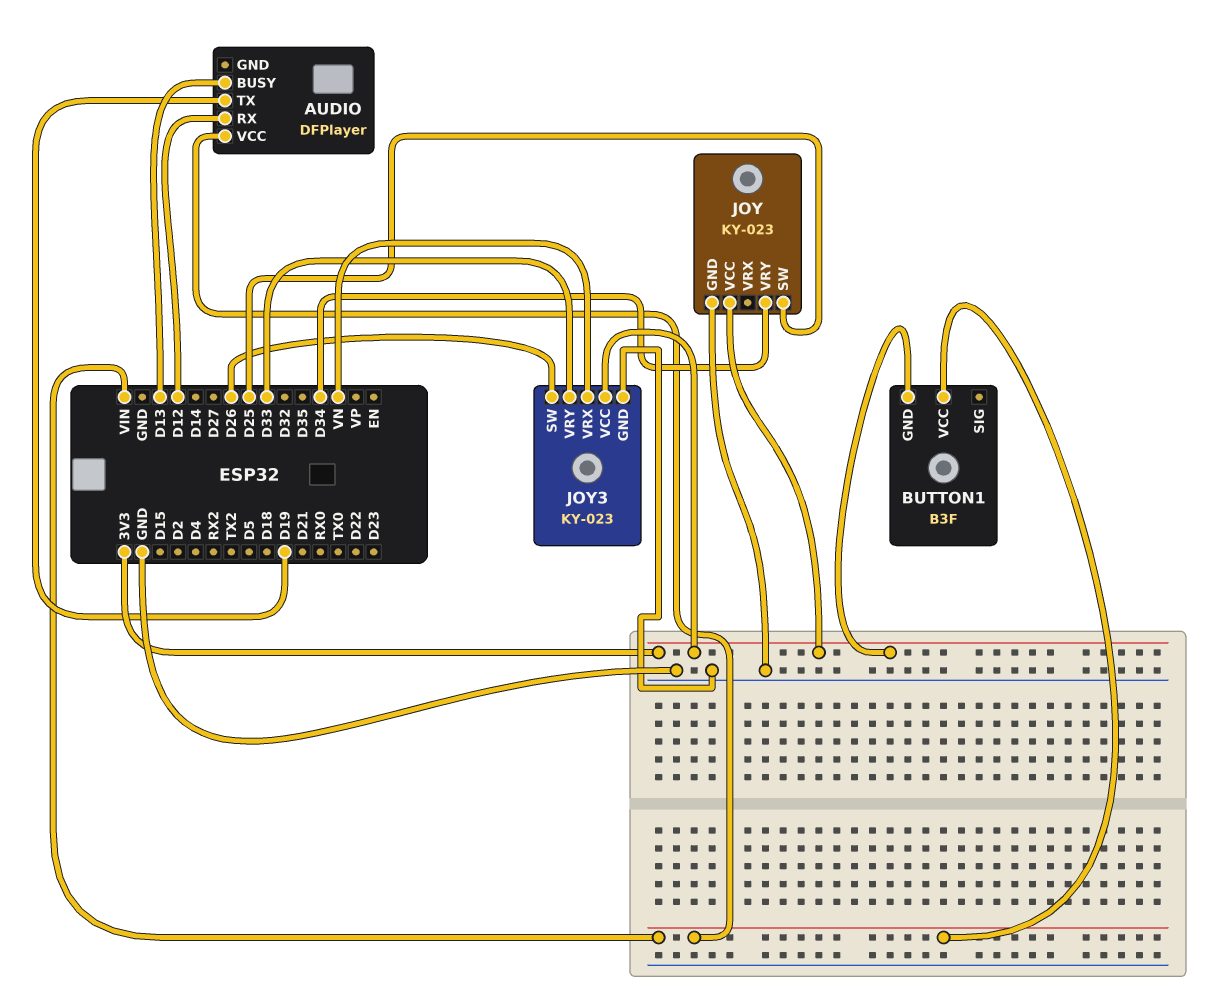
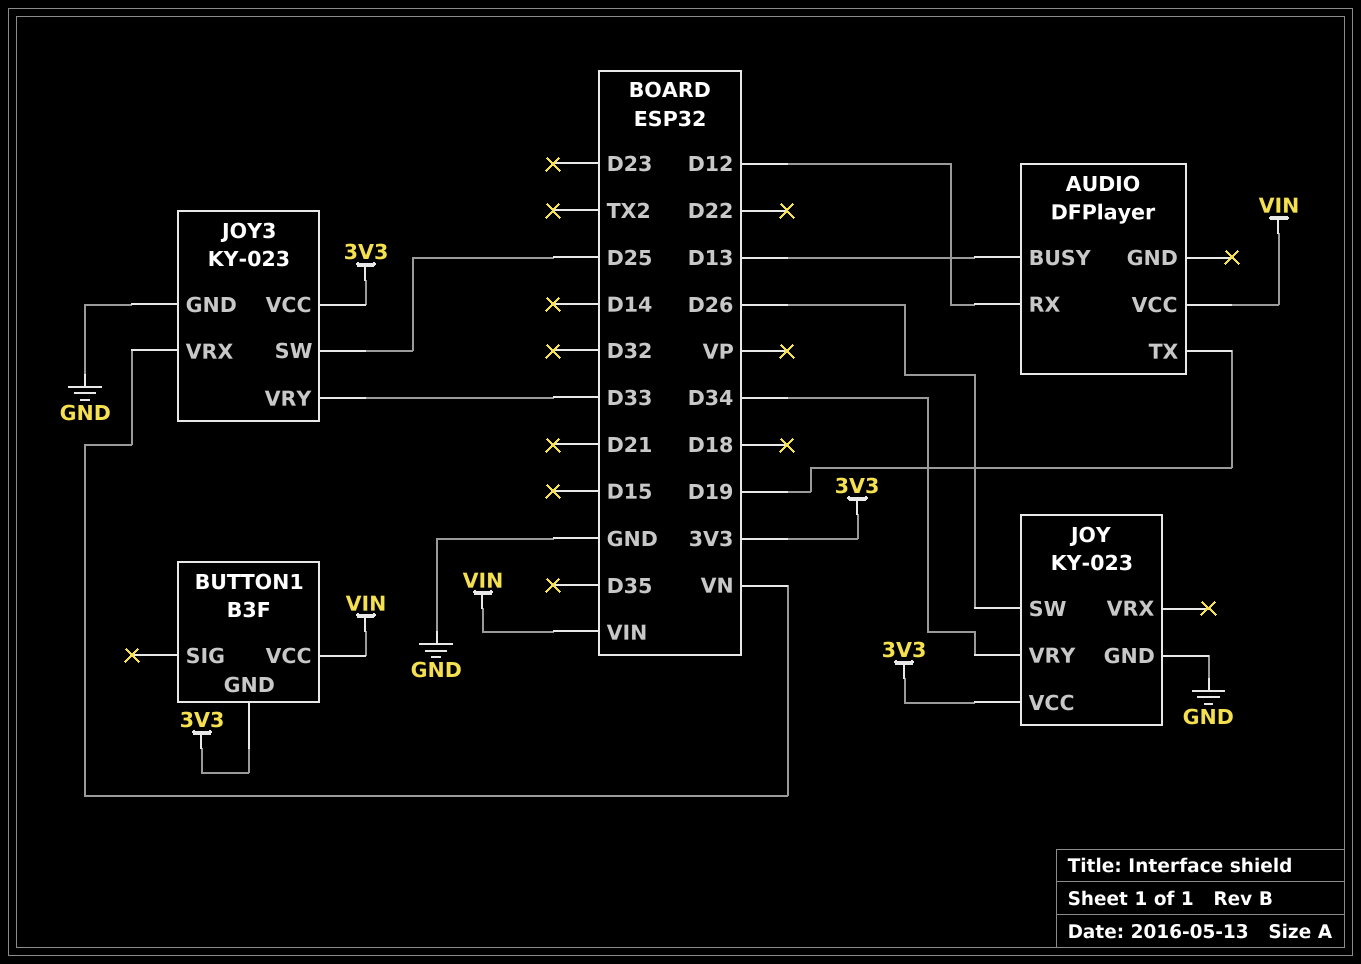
JOY pin SW: D25 -> D26
JOY3 pin SW: D26 -> D25

